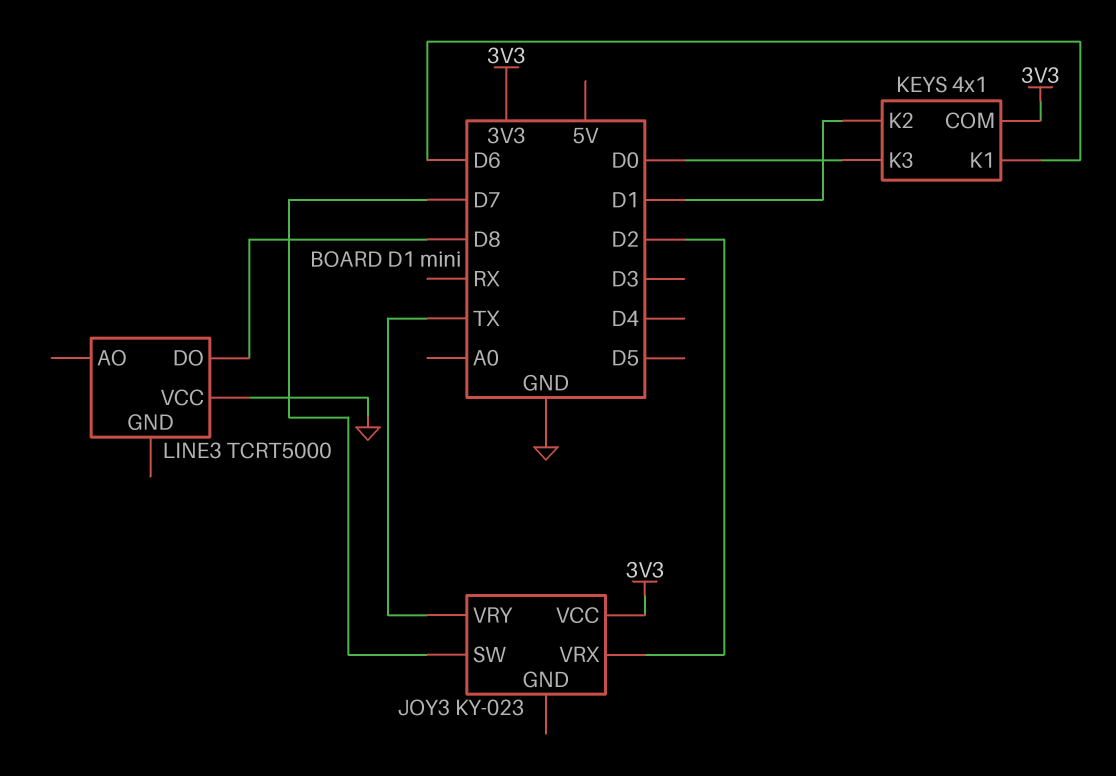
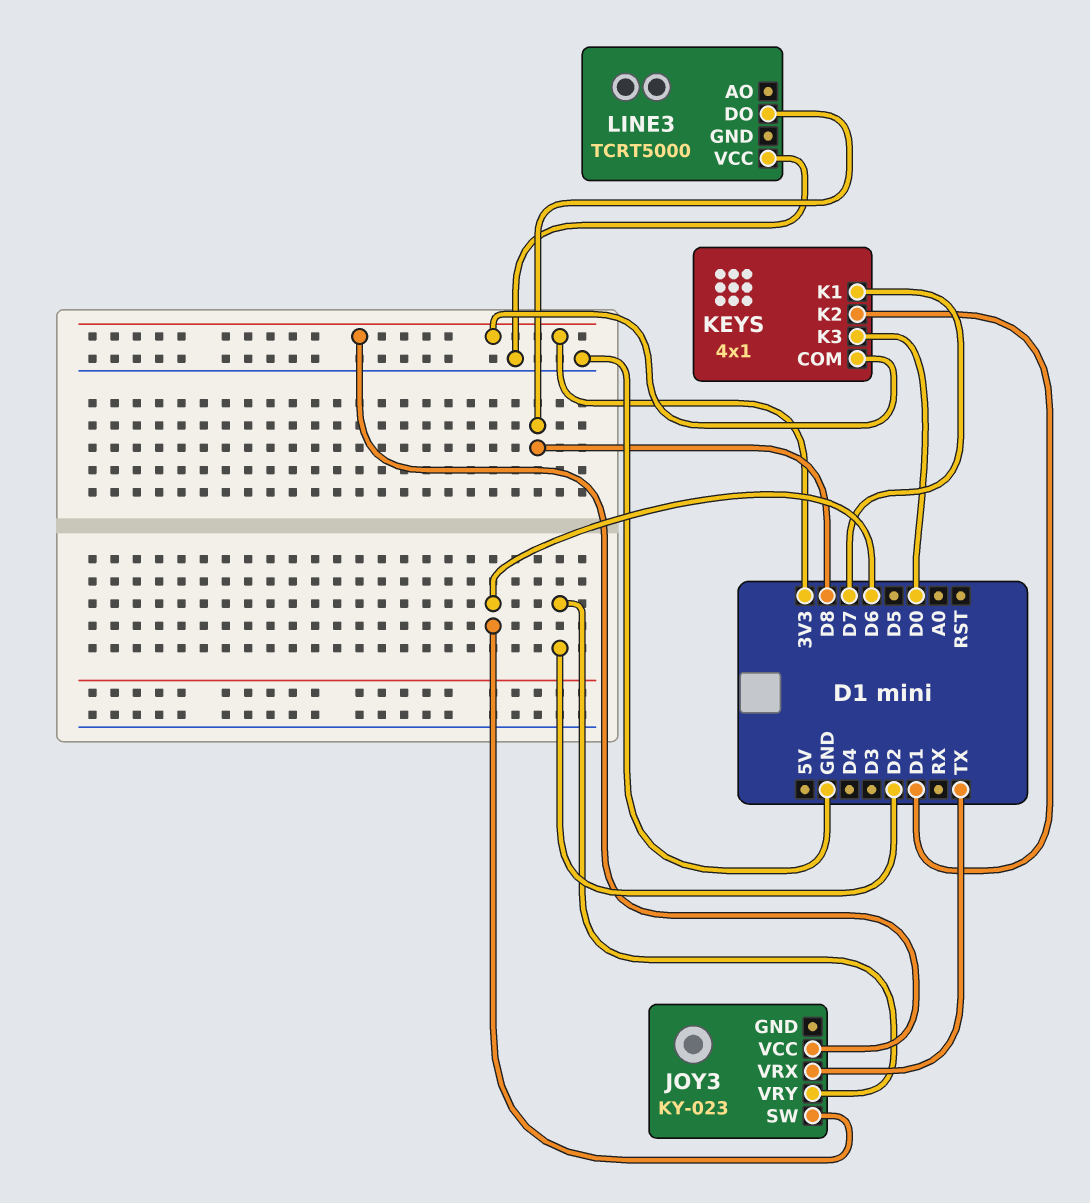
JOY3 pin SW: D7 -> D6
JOY3 pin VRX: D2 -> TX
JOY3 pin VRY: TX -> D2
KEYS pin K1: D6 -> D7

